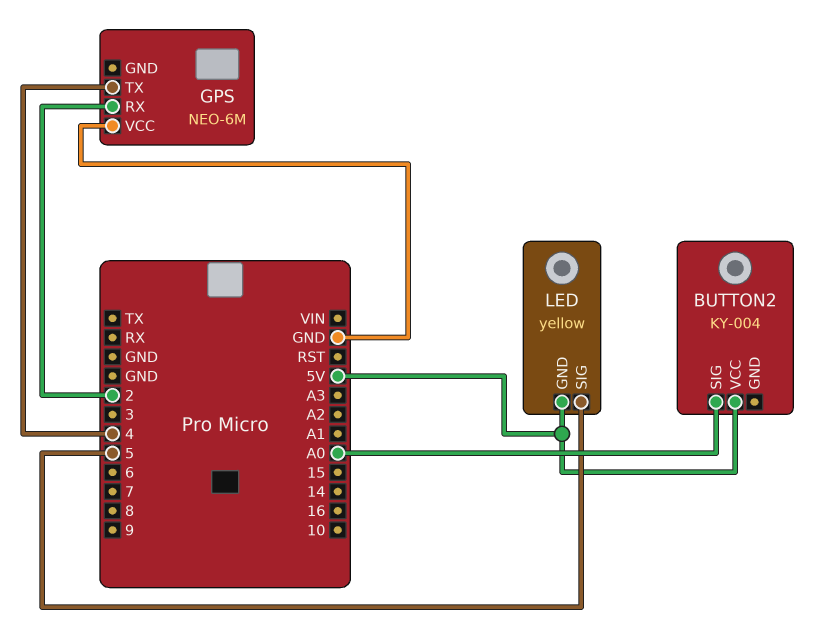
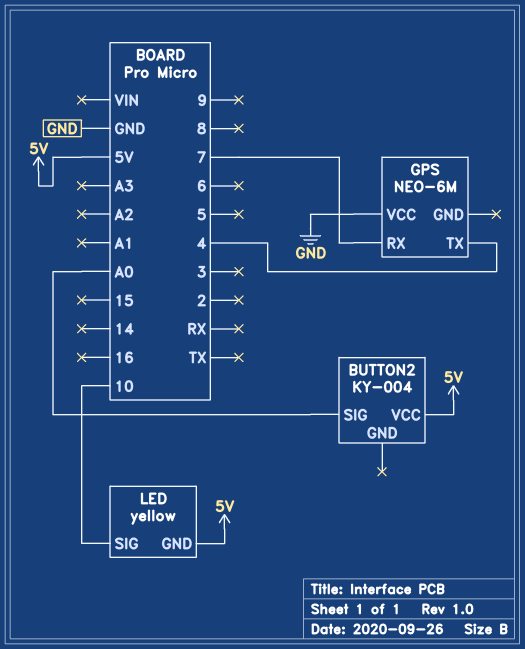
GPS pin RX: 2 -> 7
LED pin SIG: 5 -> 10

